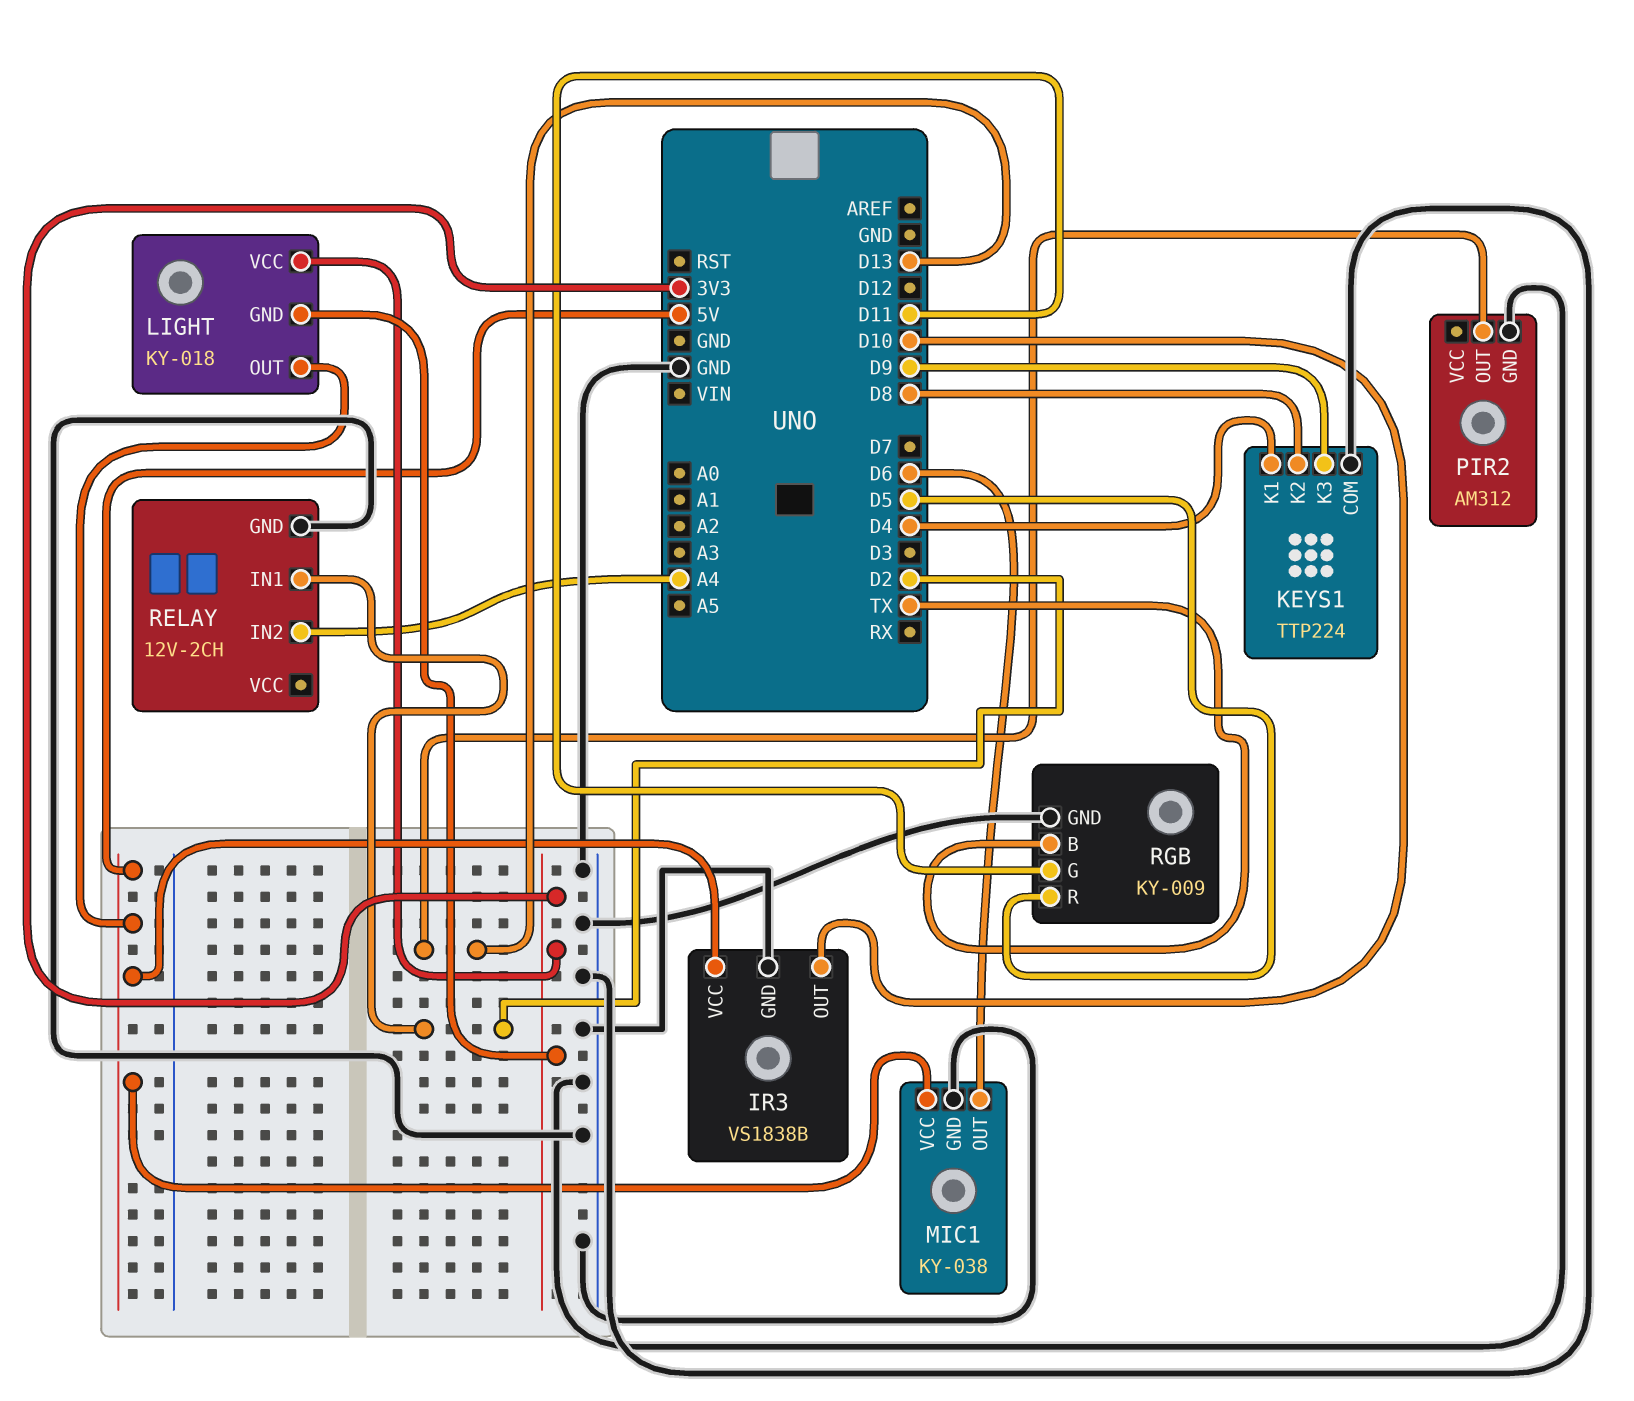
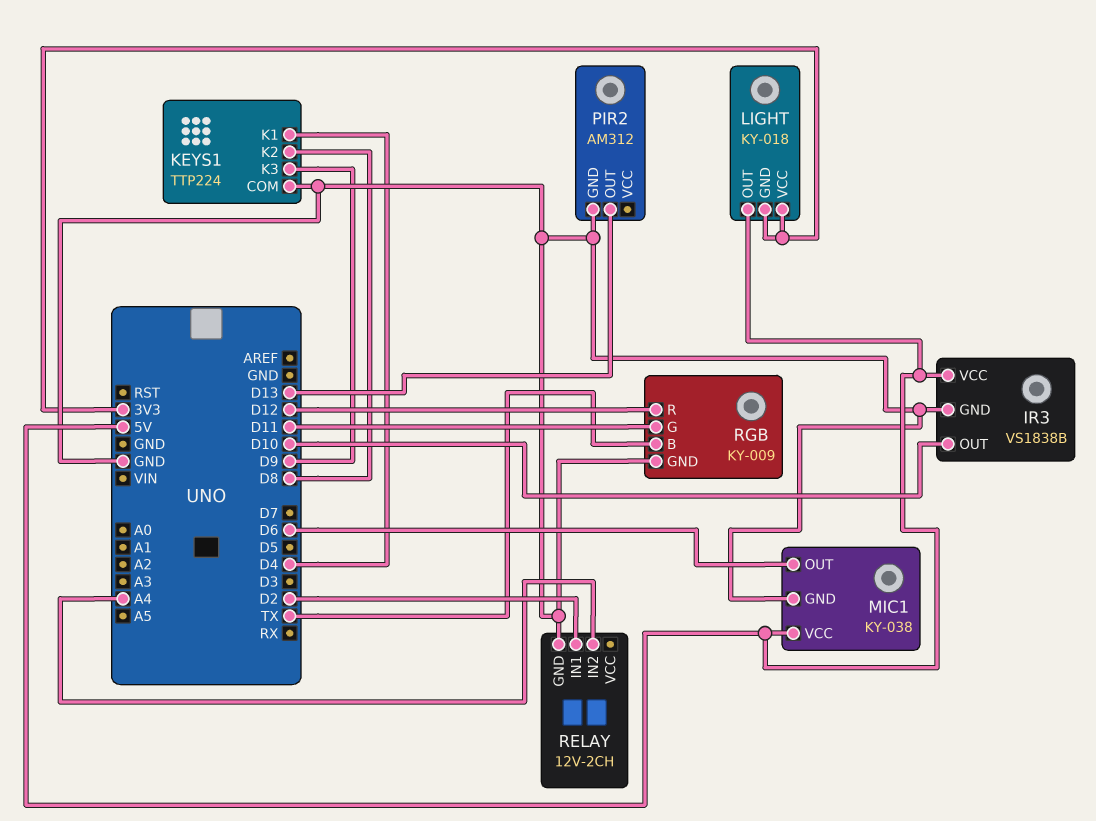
RGB pin R: D5 -> D12

